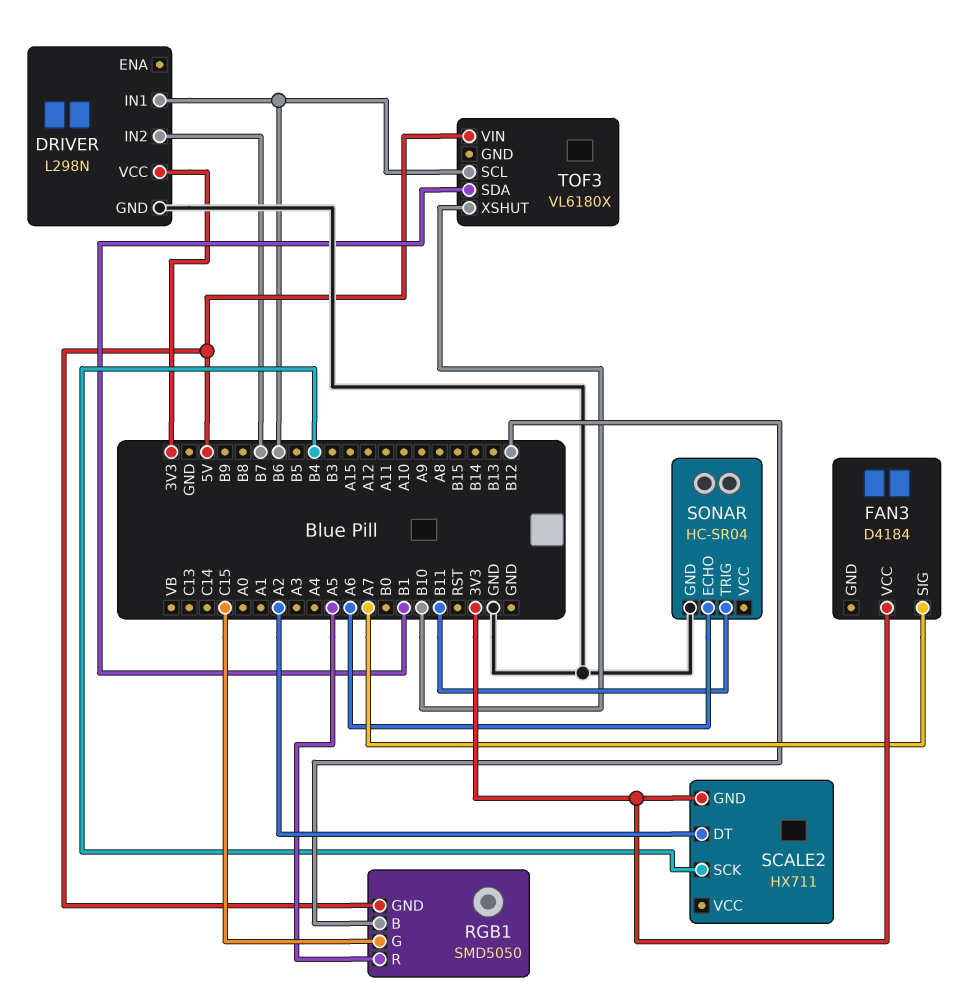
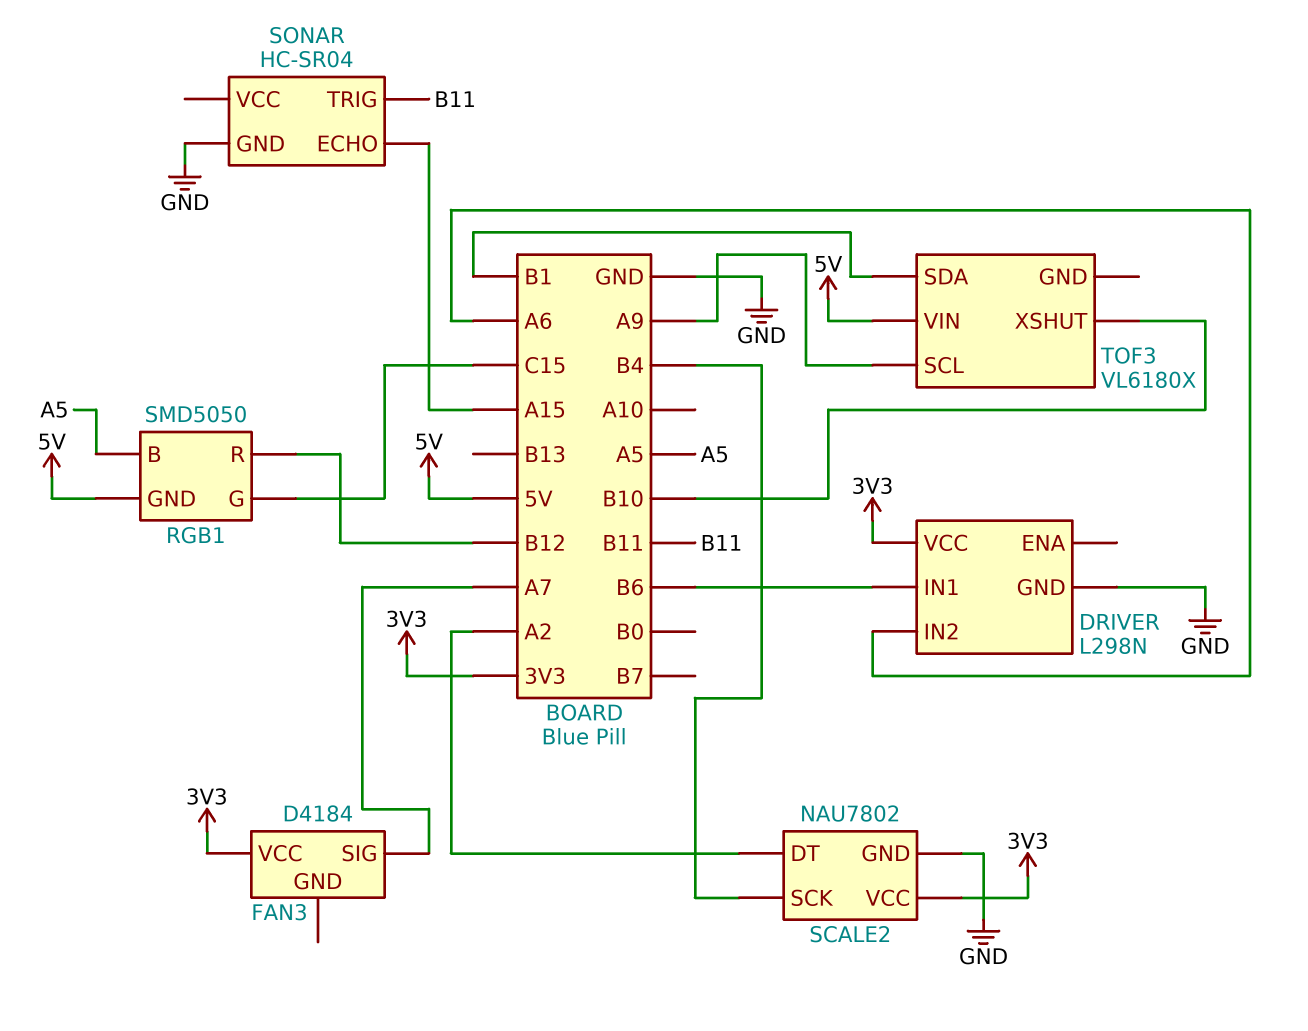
DRIVER pin IN2: B7 -> A6
RGB1 pin B: B12 -> A5
RGB1 pin R: A5 -> B12
SCALE2: HX711 -> NAU7802
SCALE2 pin GND: 3V3 -> GND
SCALE2 pin VCC: none -> 3V3
SONAR pin ECHO: A6 -> A15
TOF3 pin SCL: B6 -> A9

